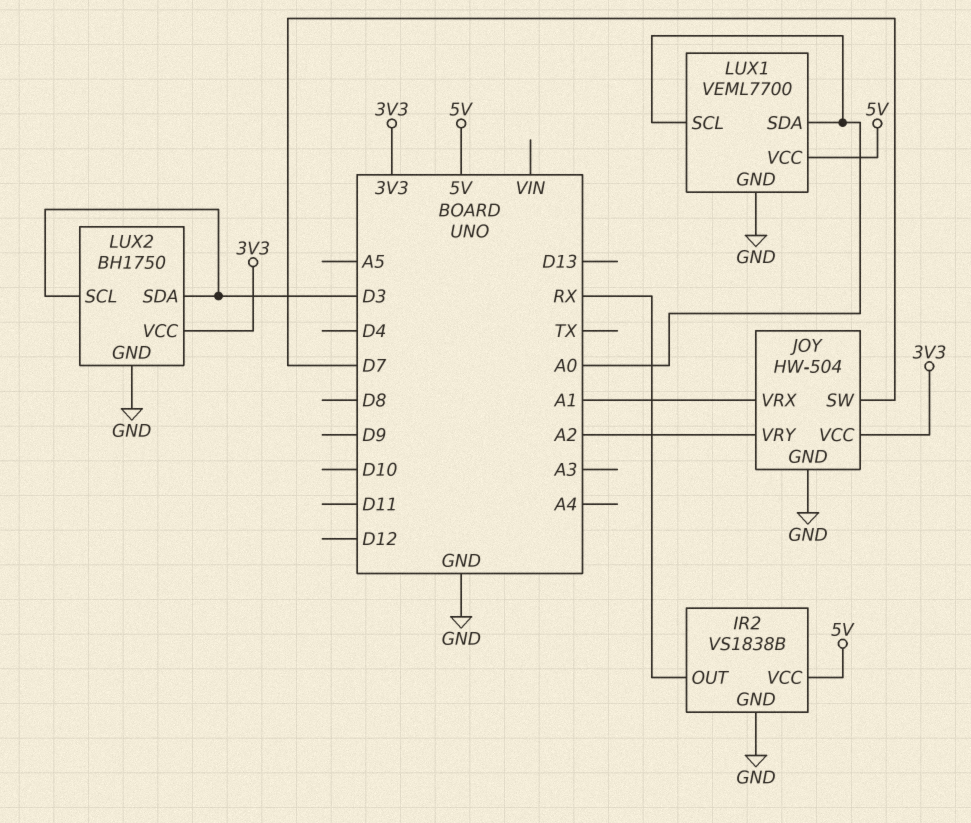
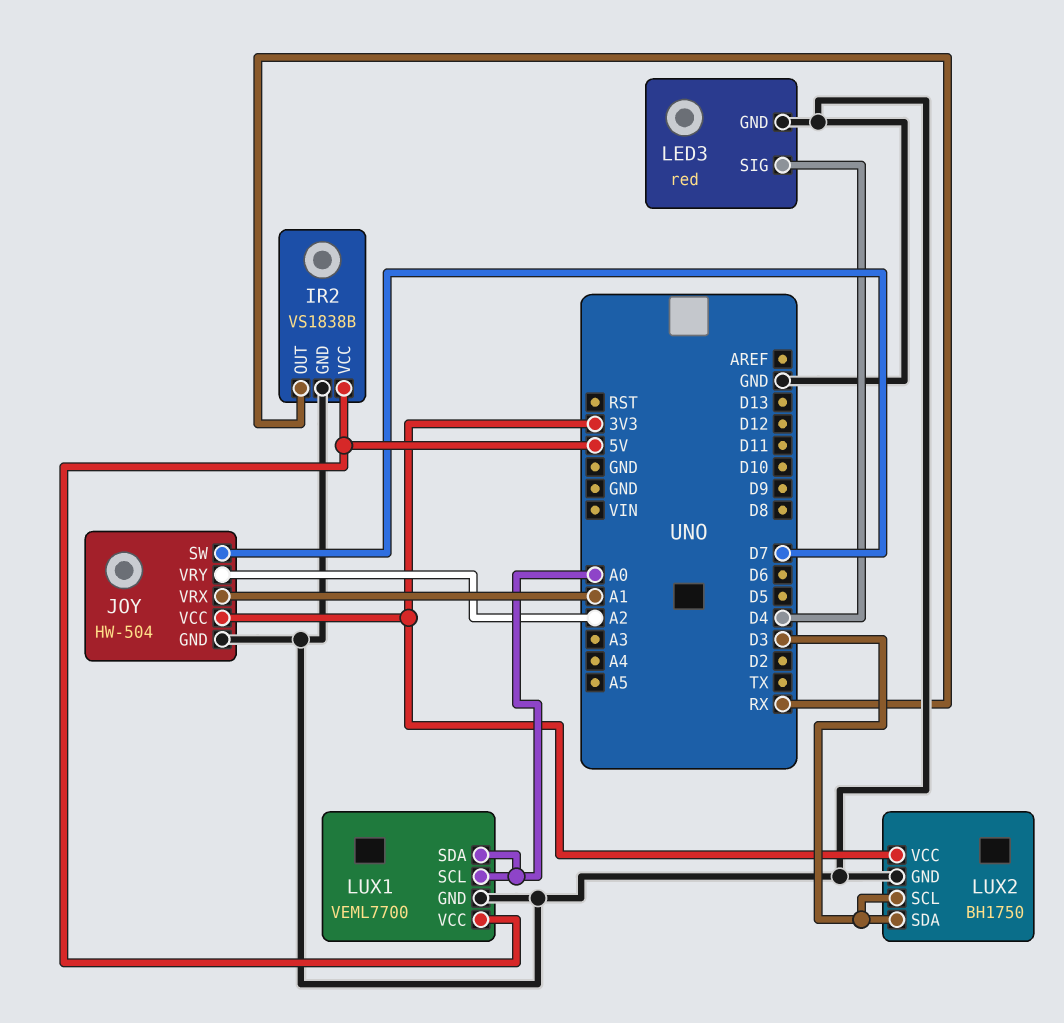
LED3: none -> red
LED3 pin GND: none -> GND
LED3 pin SIG: none -> D4

